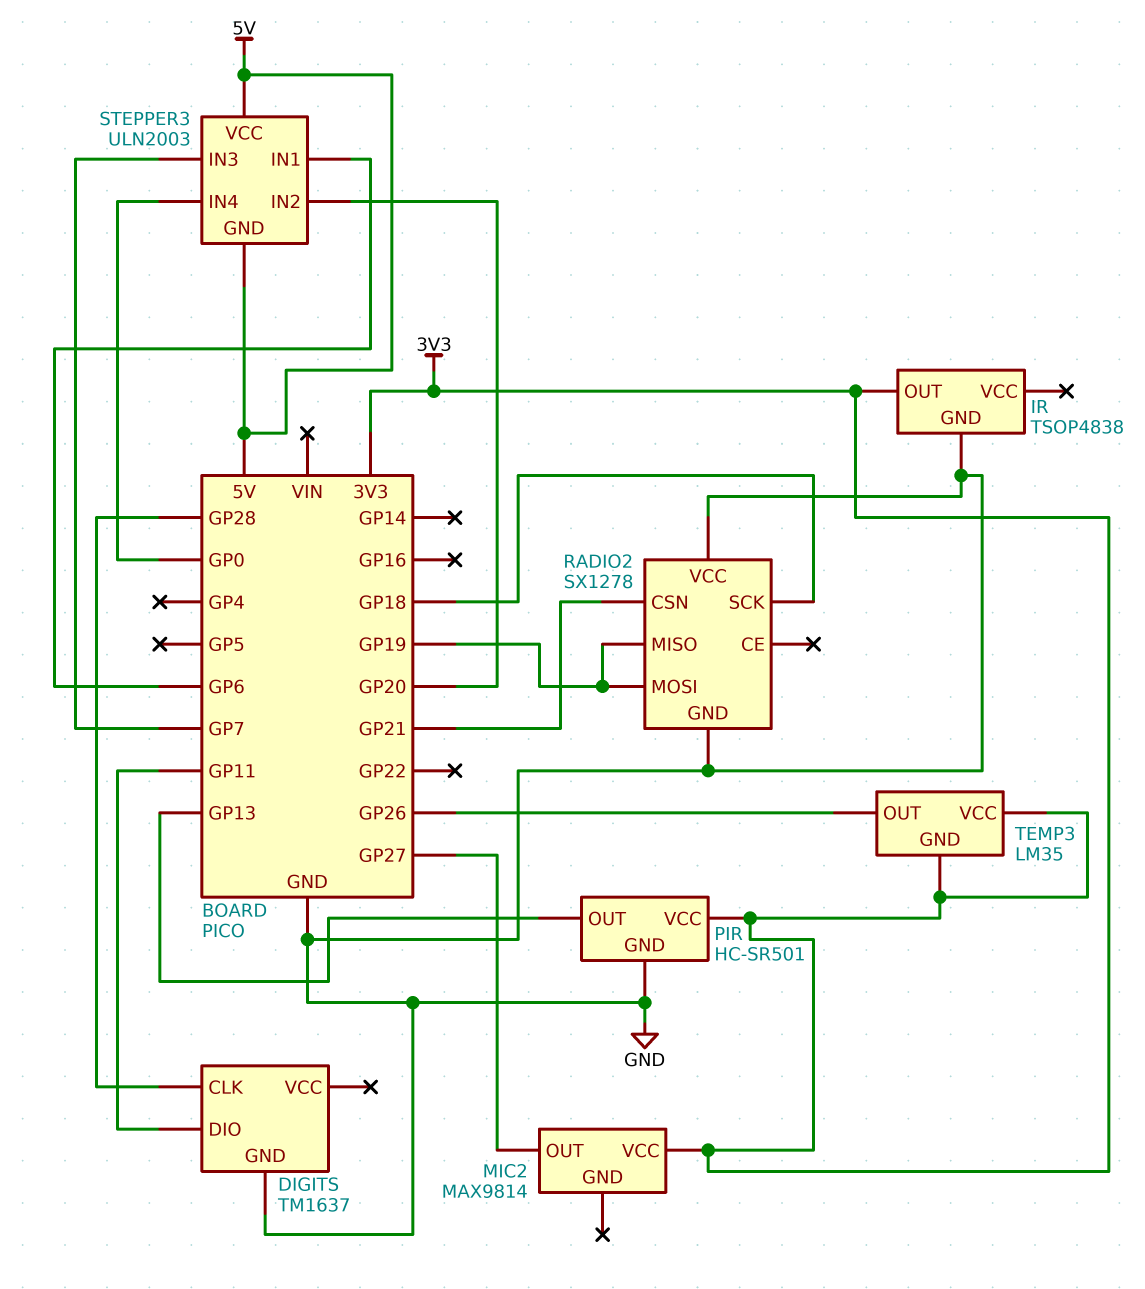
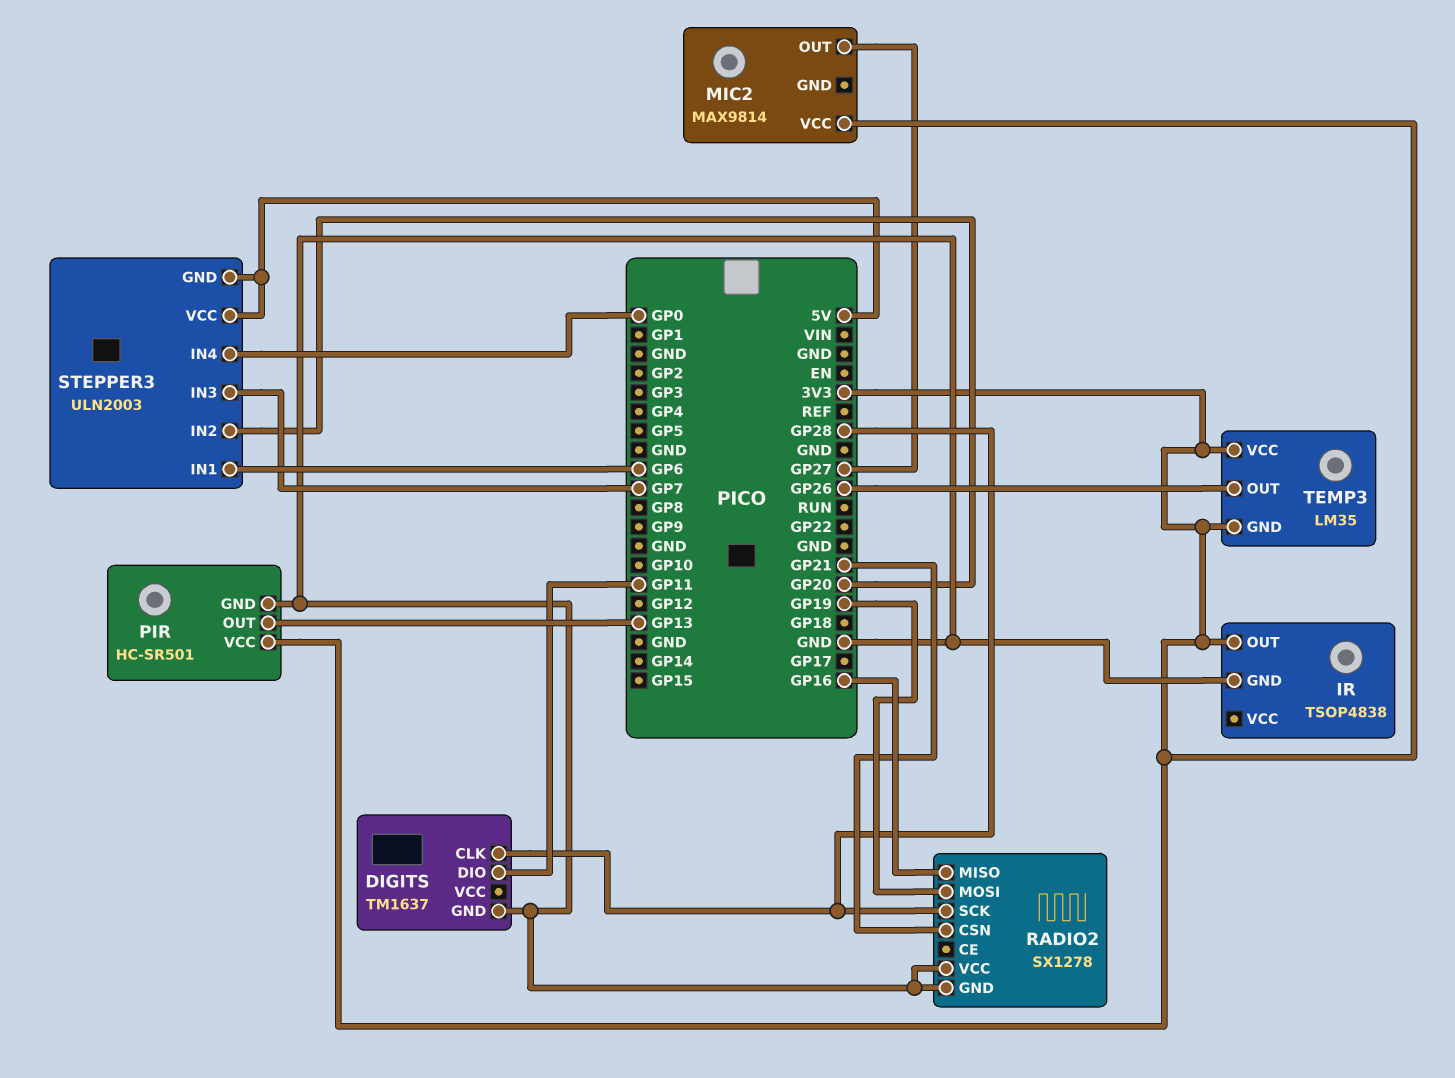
RADIO2 pin MISO: GP19 -> GP16
RADIO2 pin SCK: GP18 -> GP28

